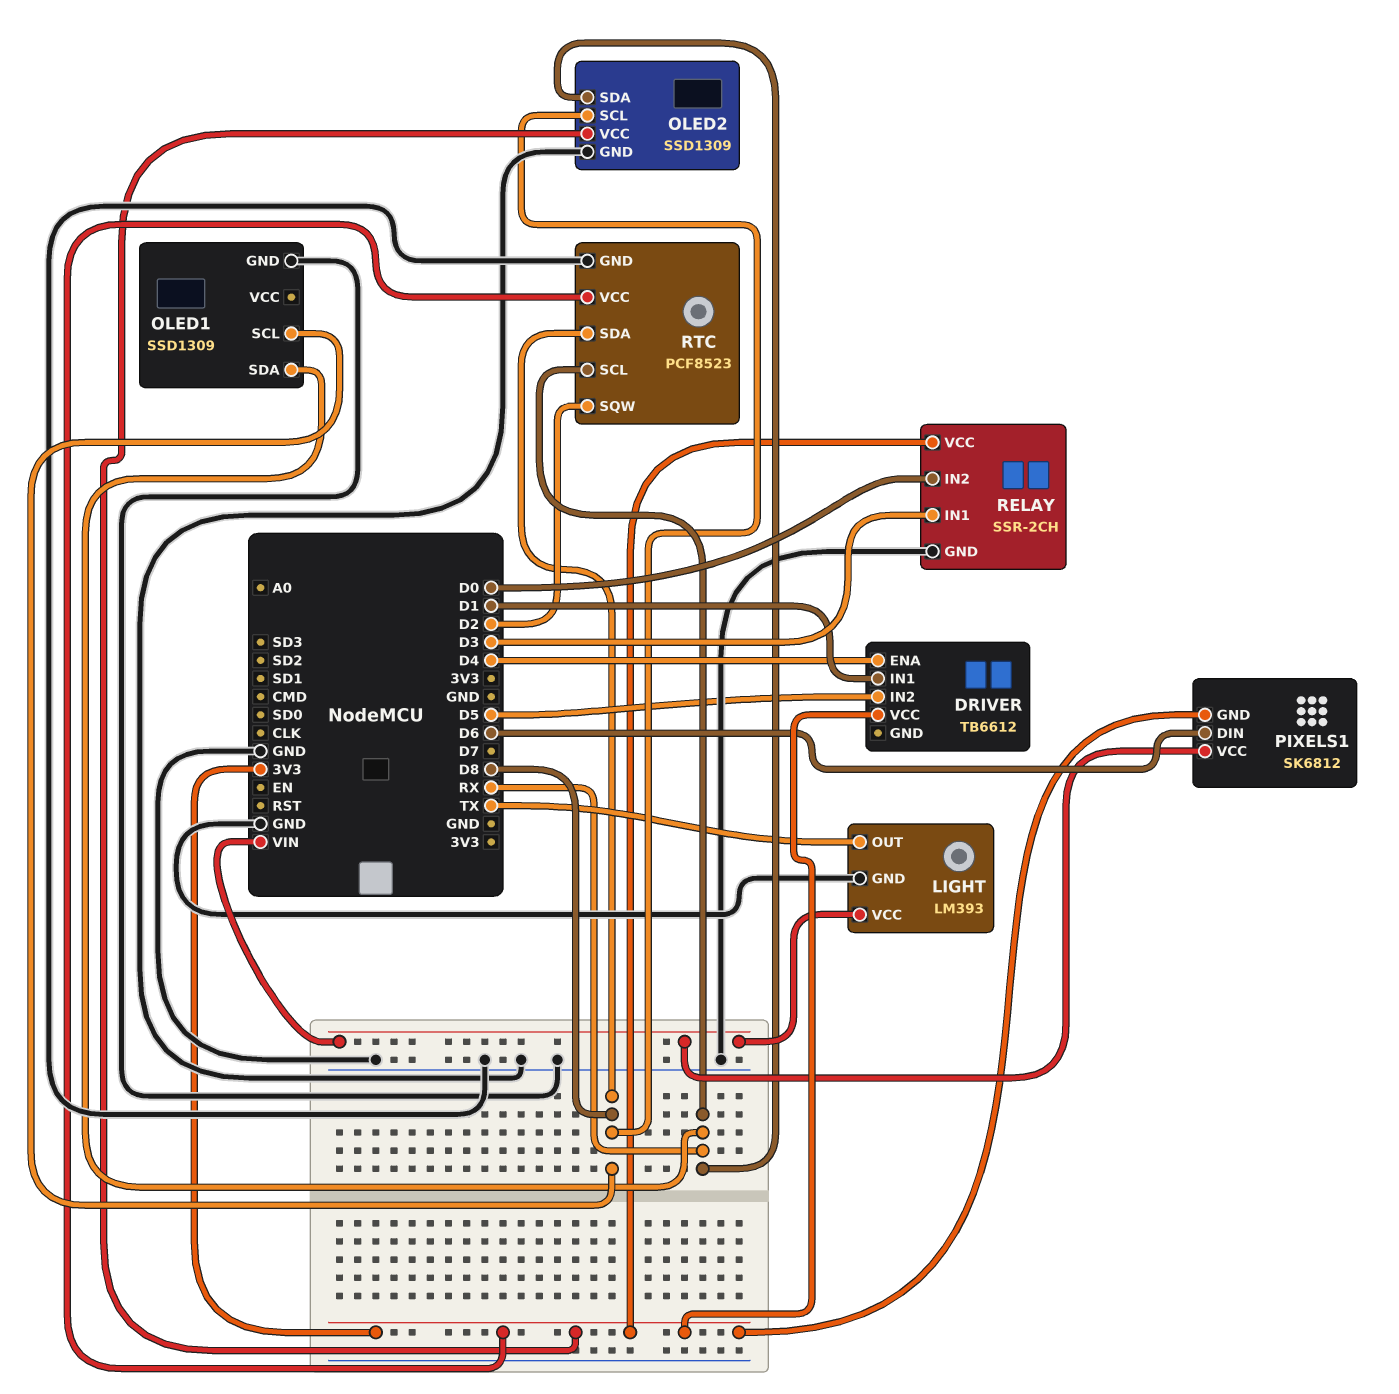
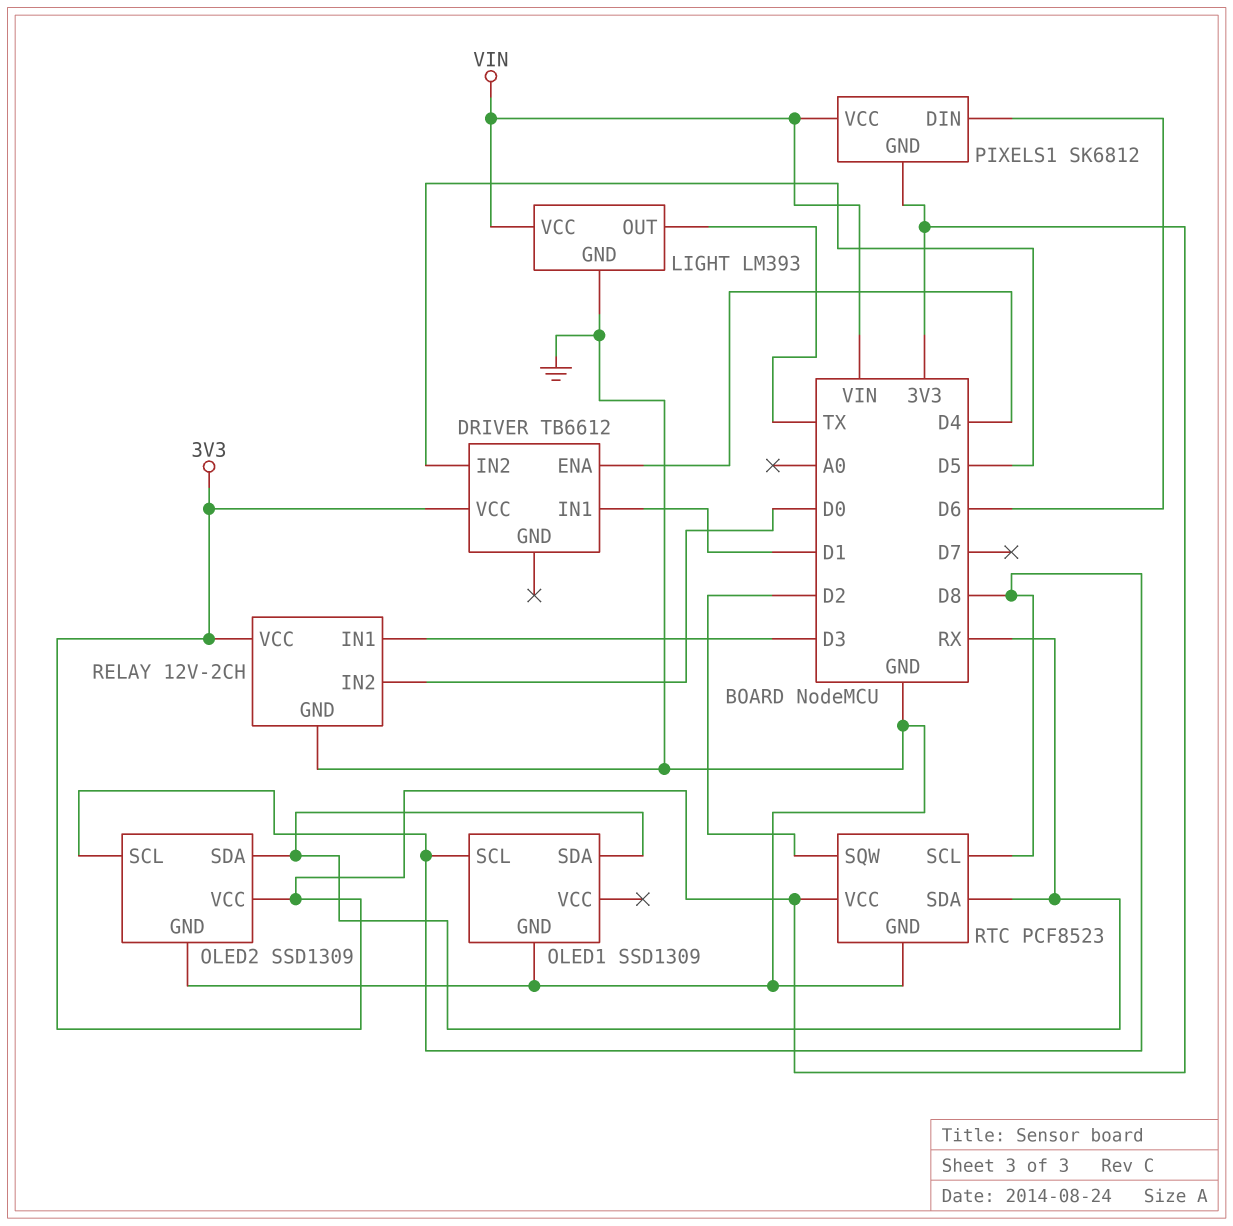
RELAY: SSR-2CH -> 12V-2CH
RTC pin SCL: RX -> D8
RTC pin SDA: D8 -> RX

